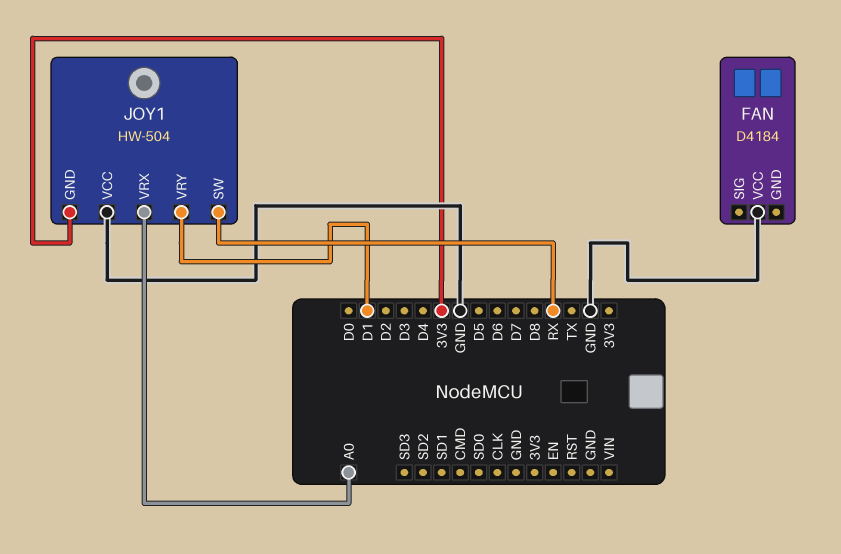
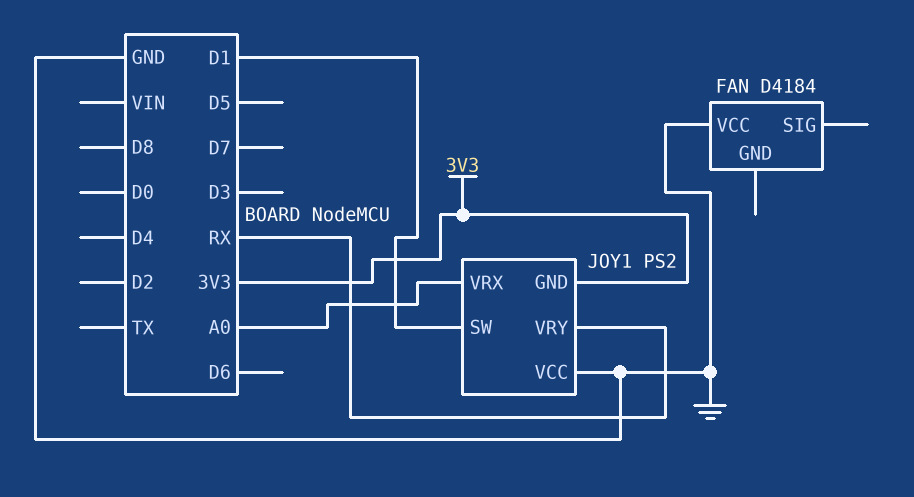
JOY1: HW-504 -> PS2
JOY1 pin SW: RX -> D1
JOY1 pin VRY: D1 -> RX

